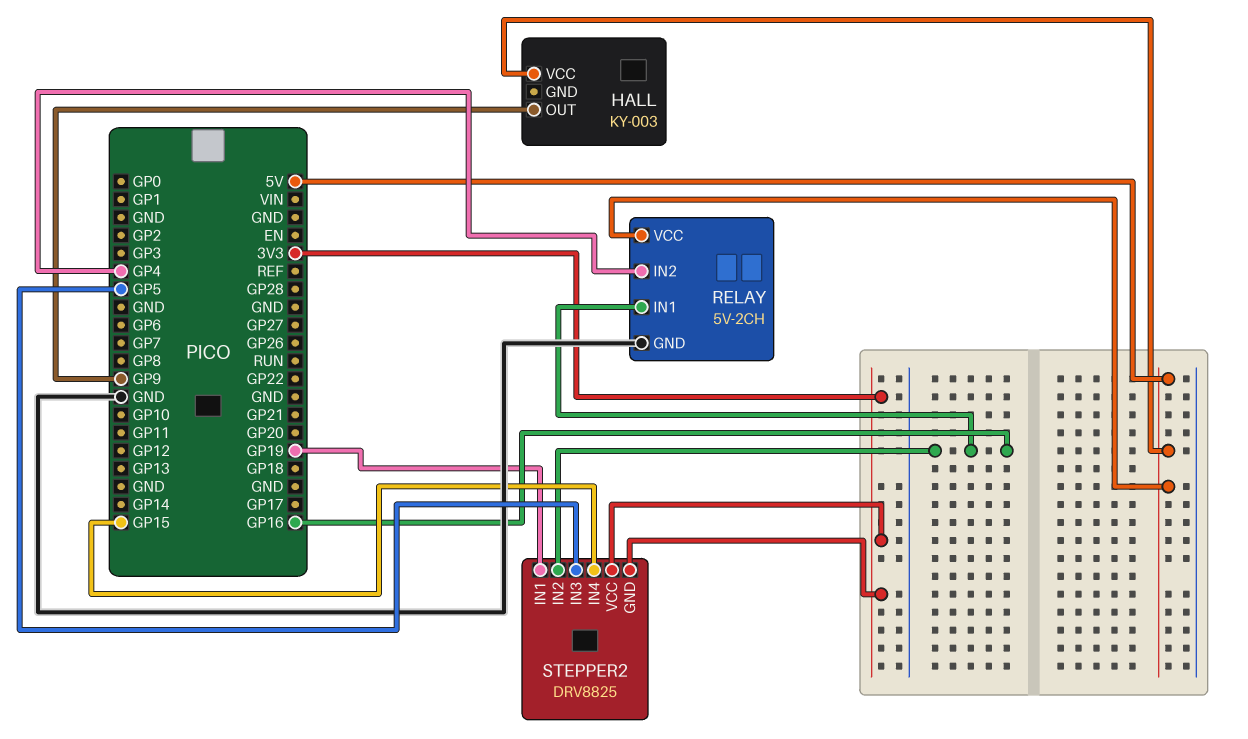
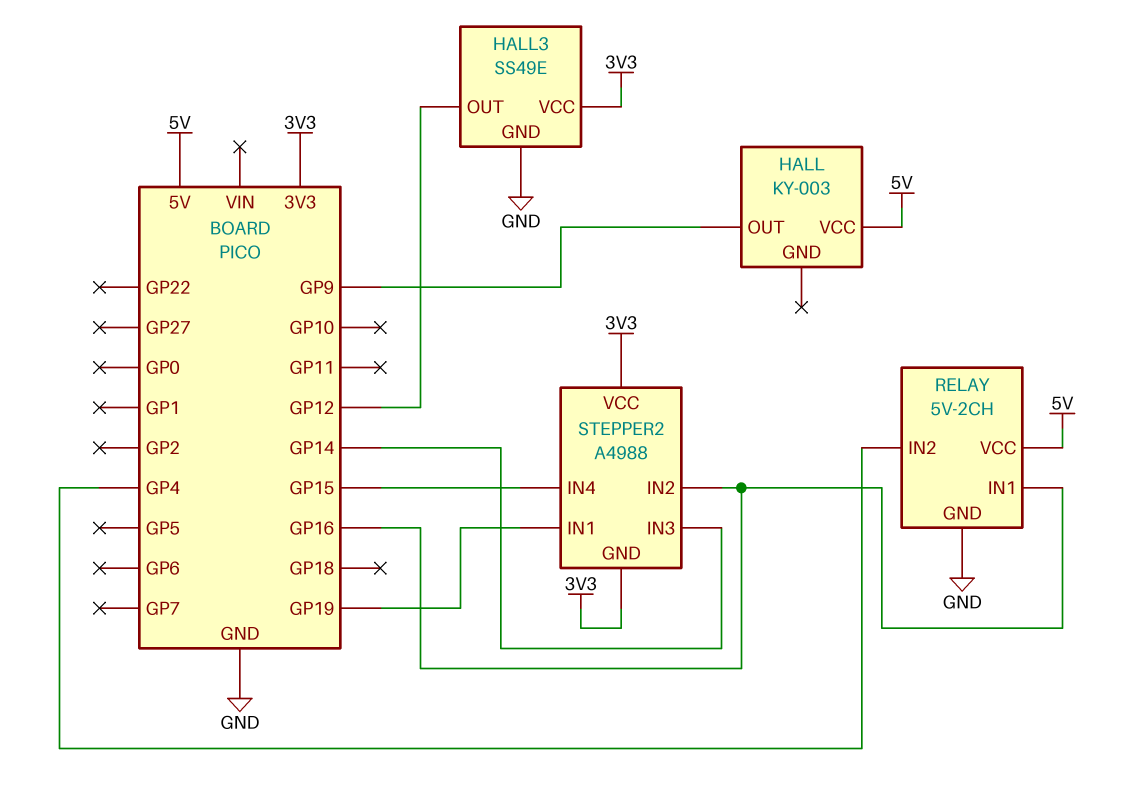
HALL3: none -> SS49E
HALL3 pin GND: none -> GND
HALL3 pin OUT: none -> GP12
HALL3 pin VCC: none -> 3V3
STEPPER2: DRV8825 -> A4988
STEPPER2 pin IN3: GP5 -> GP14

